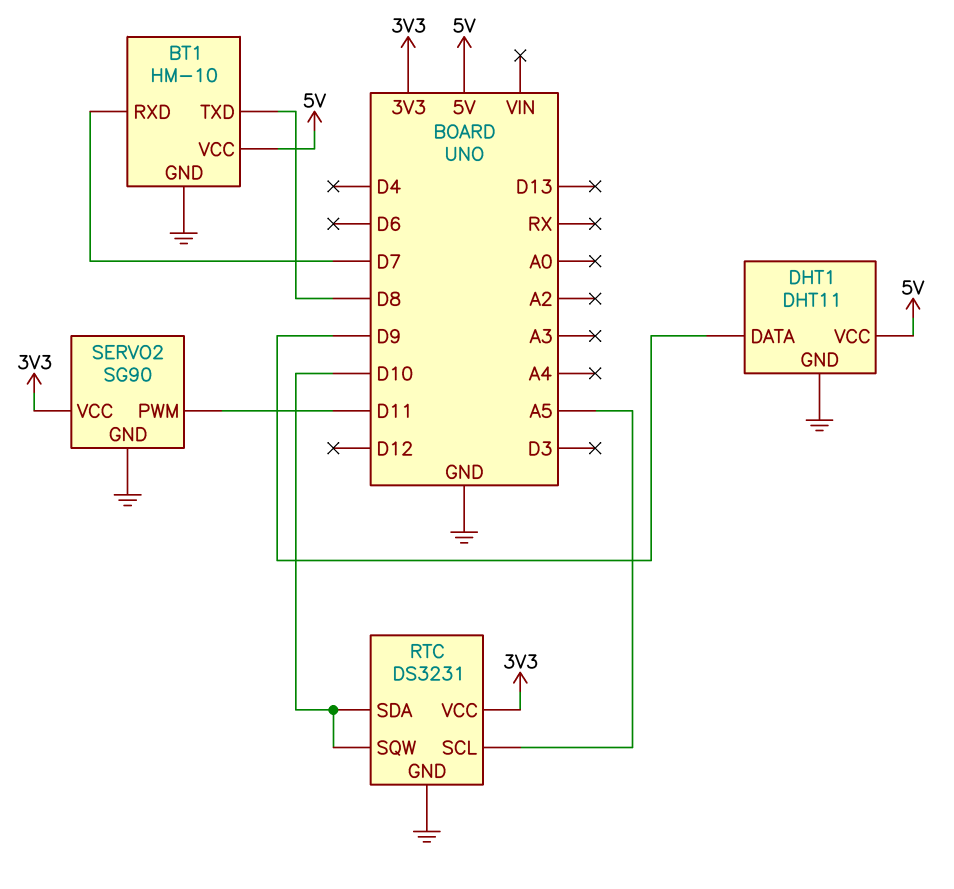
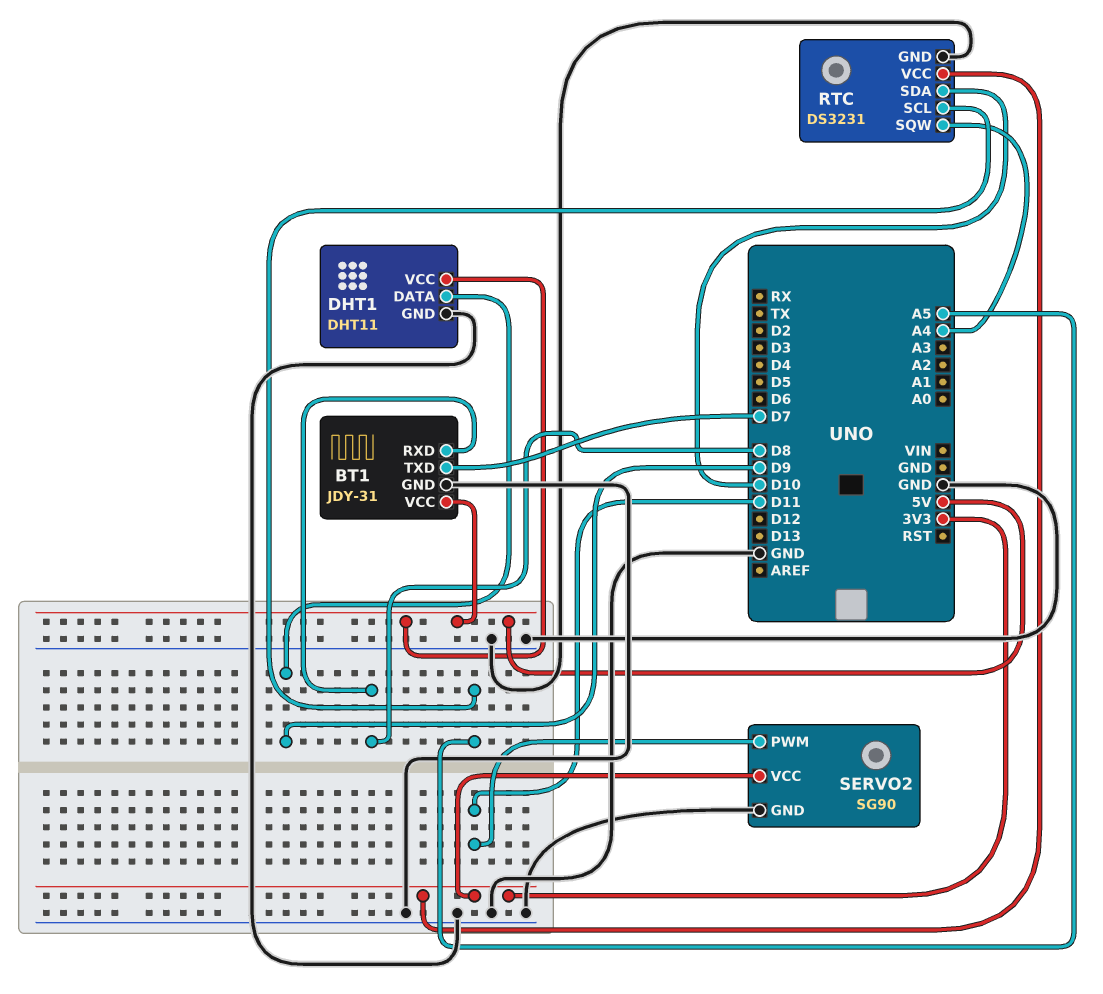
BT1: HM-10 -> JDY-31
BT1 pin RXD: D7 -> D8
BT1 pin TXD: D8 -> D7
RTC pin SQW: D10 -> A4

